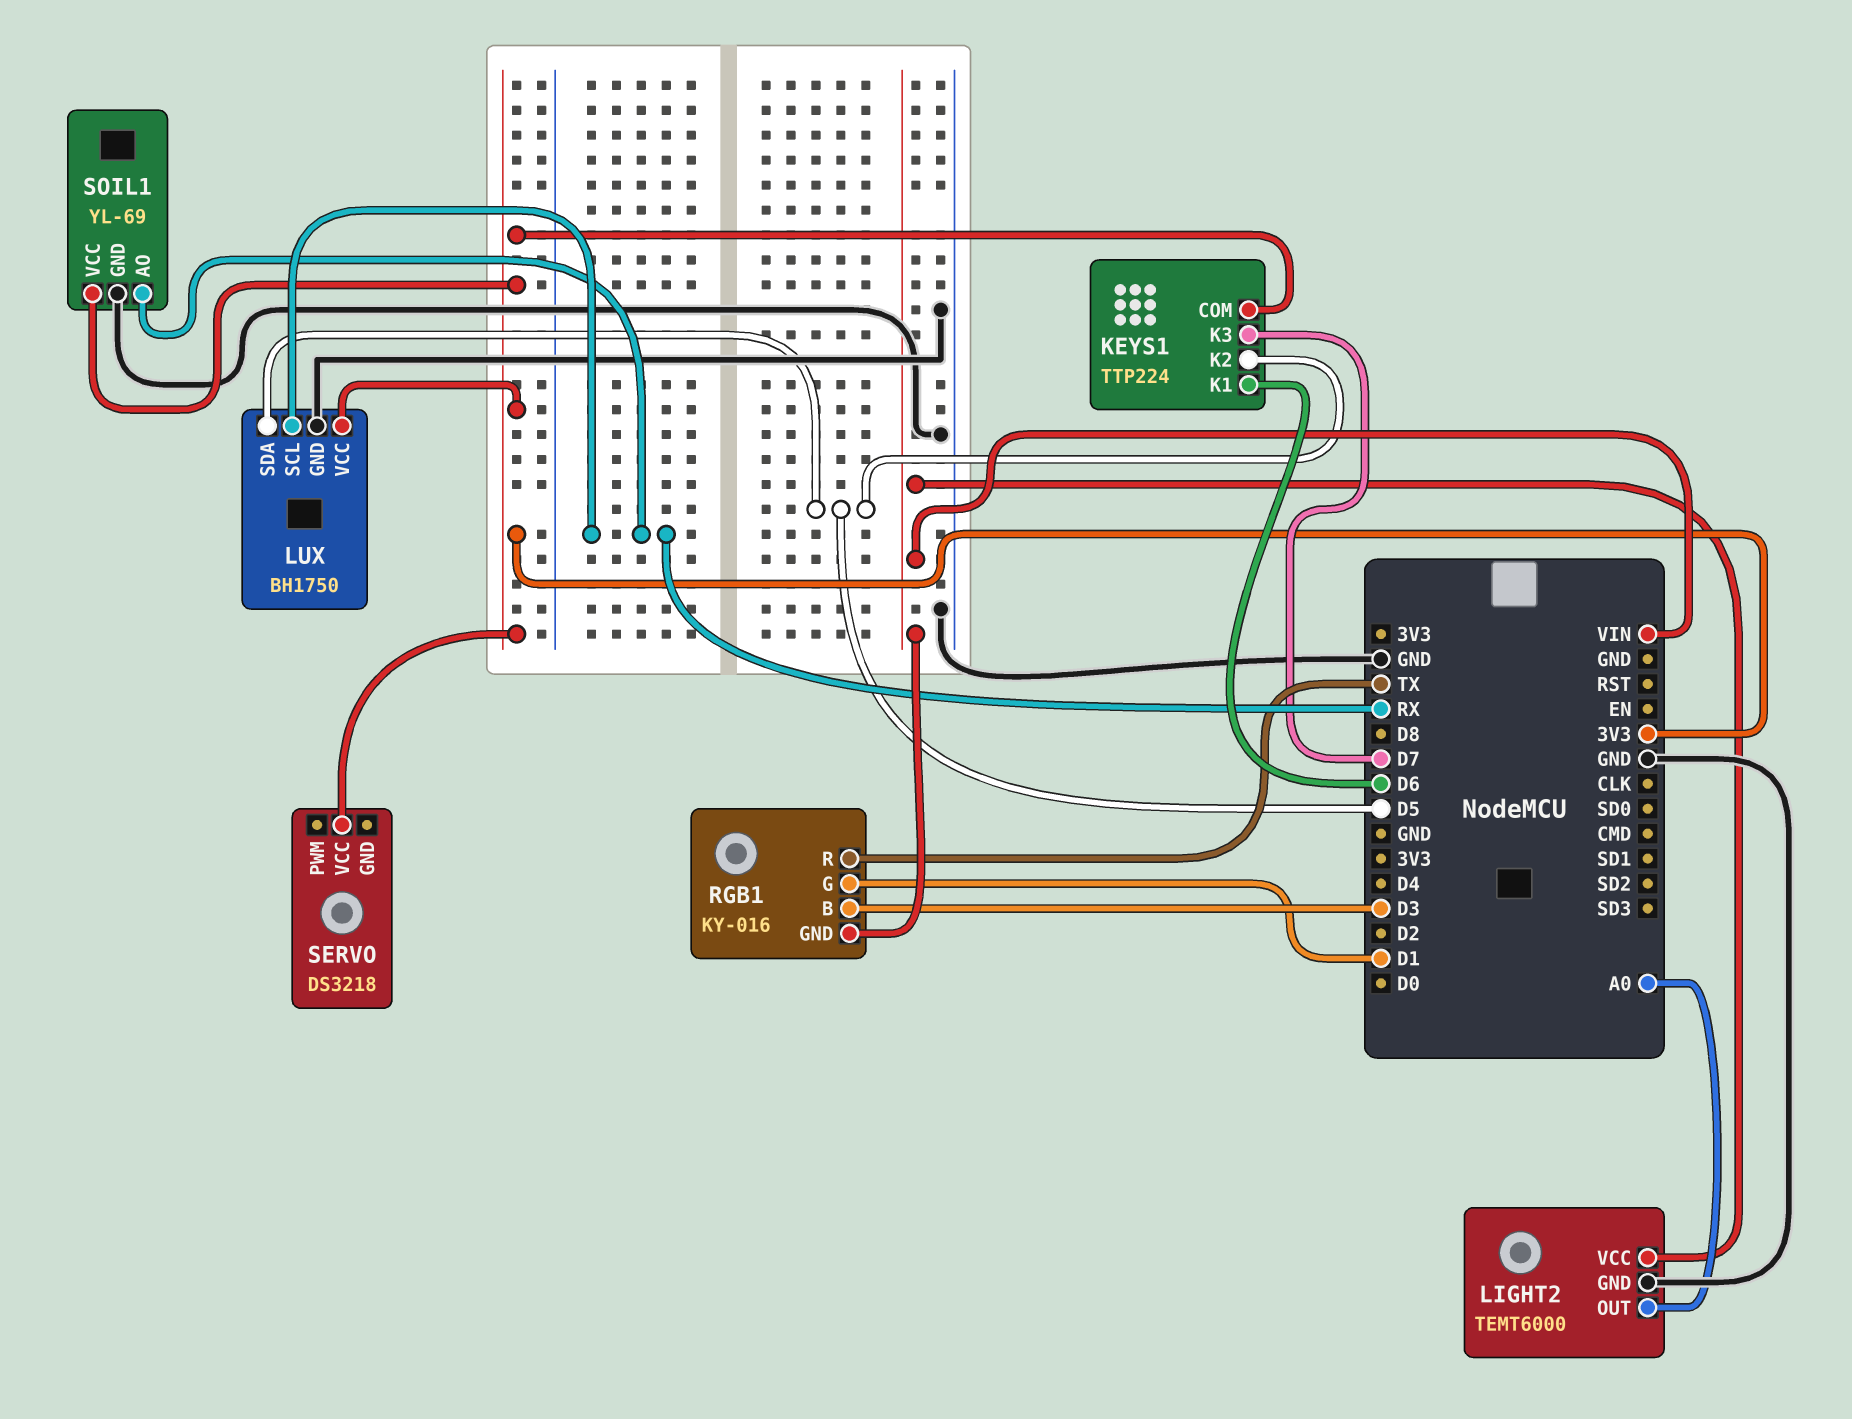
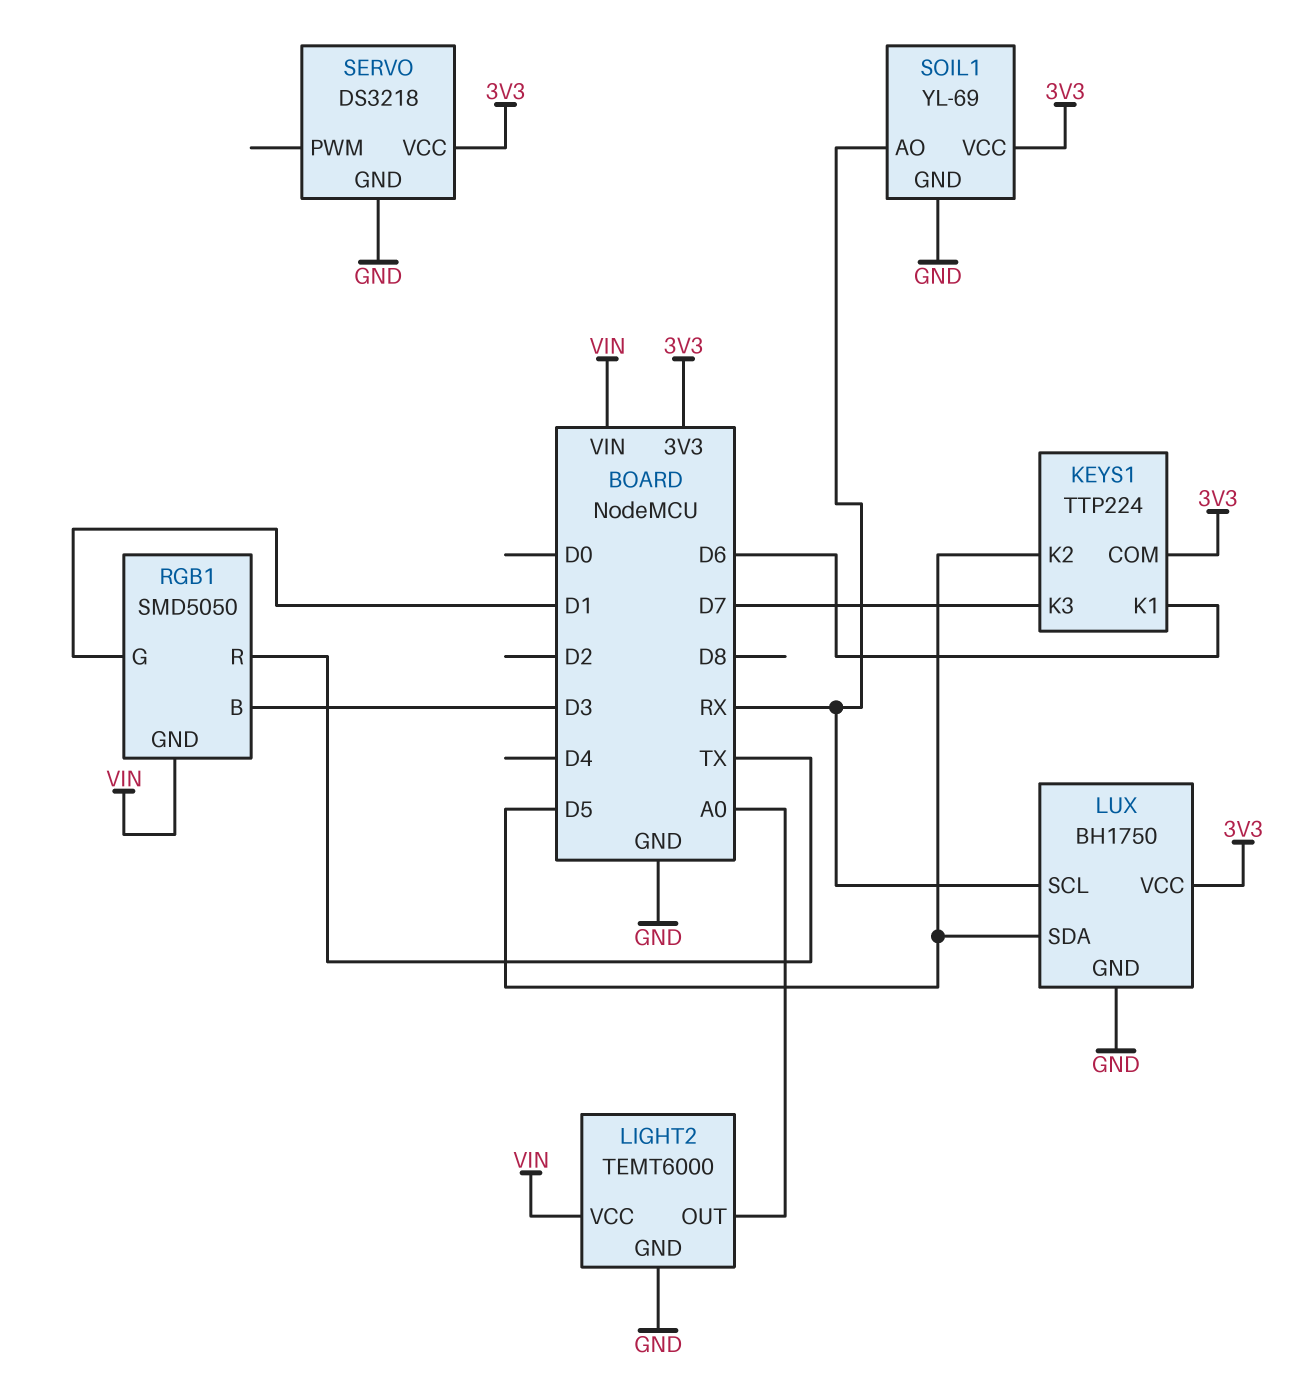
RGB1: KY-016 -> SMD5050
SERVO pin GND: none -> GND

